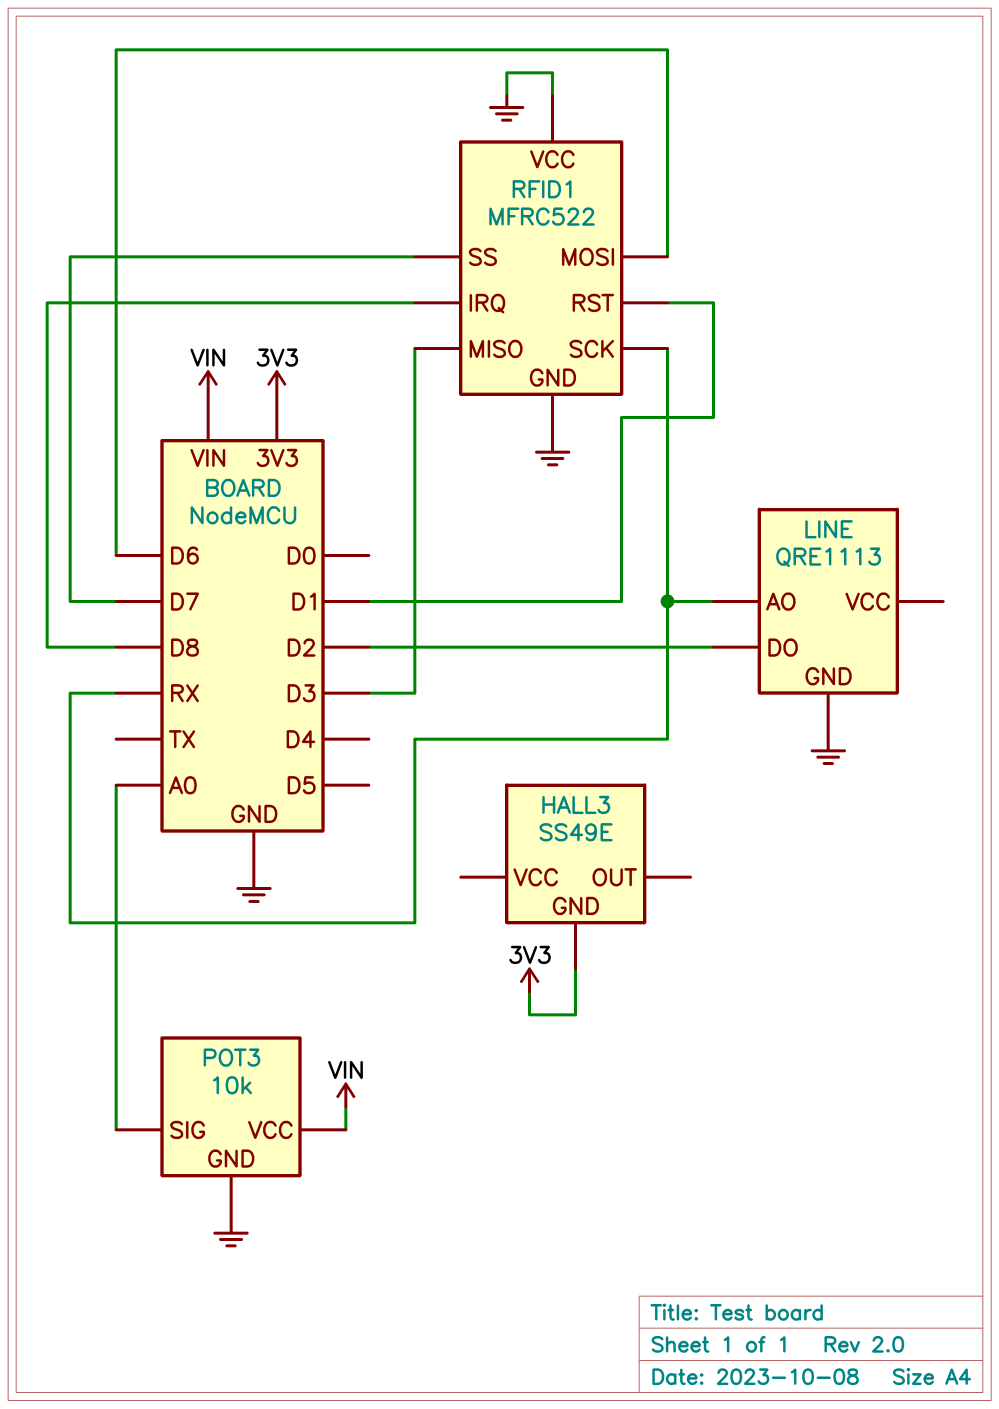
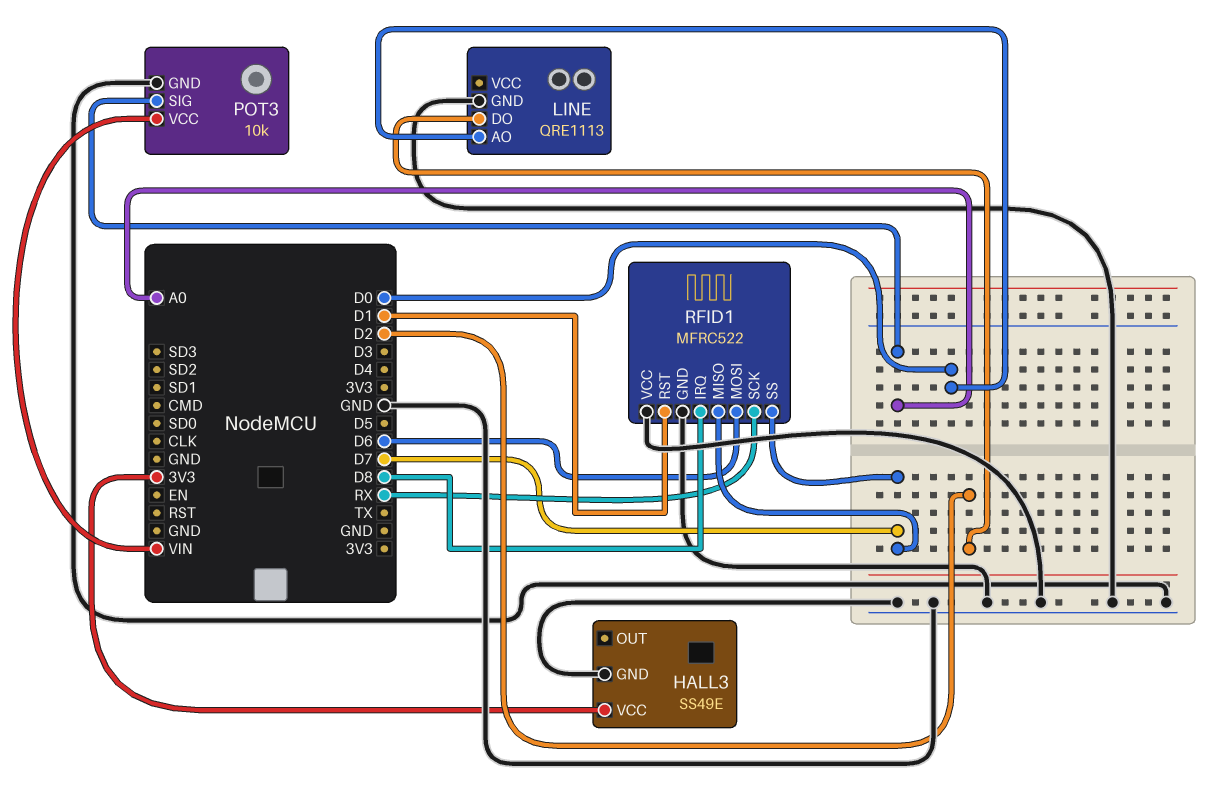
HALL3 pin GND: 3V3 -> GND
HALL3 pin VCC: none -> 3V3
LINE pin AO: RX -> D0
RFID1 pin MISO: D3 -> D7

